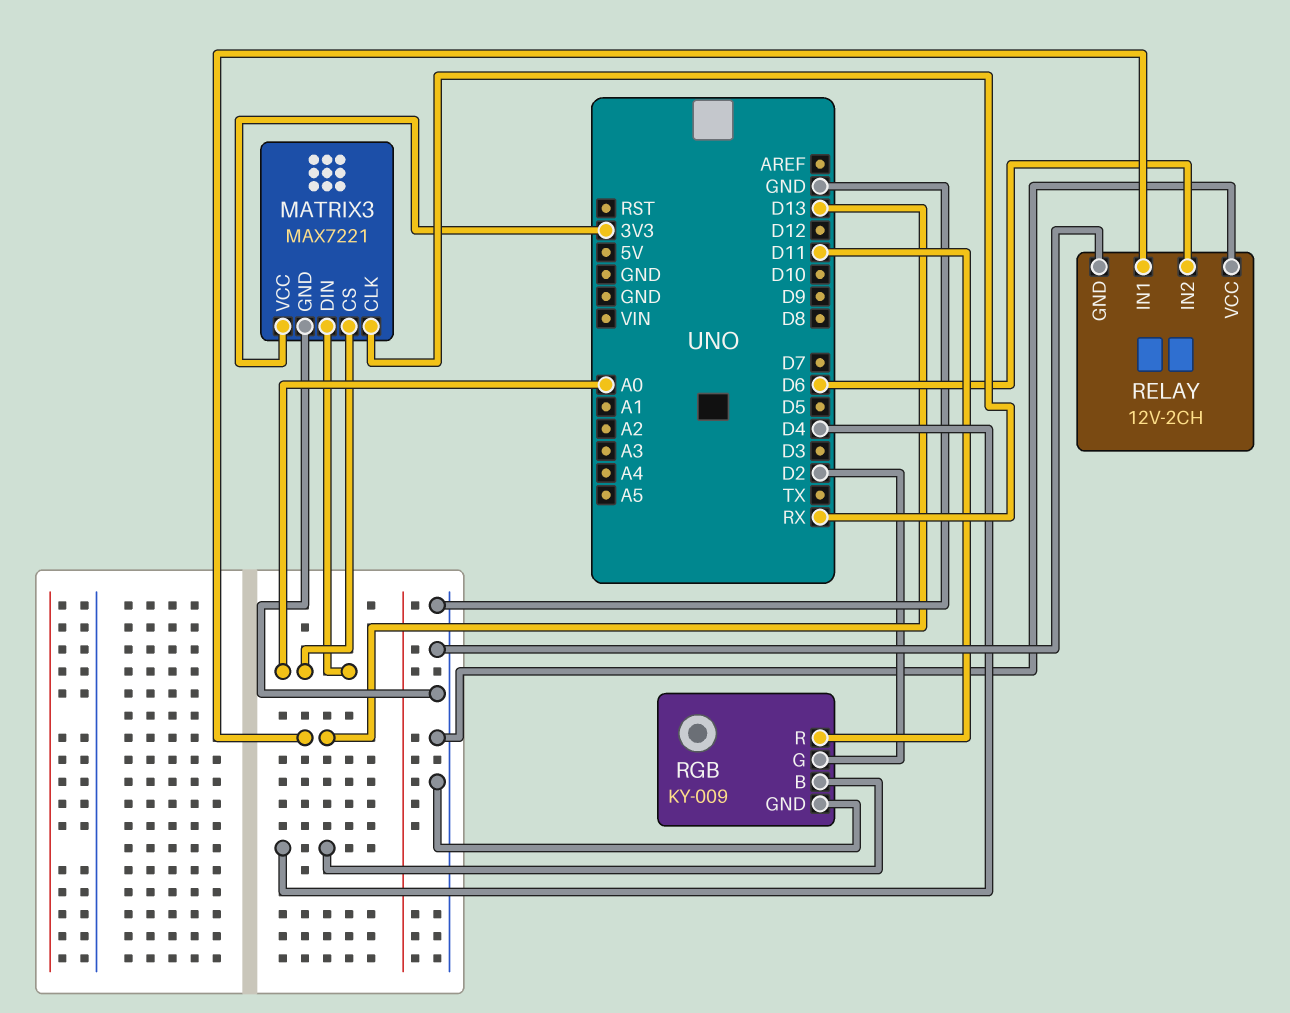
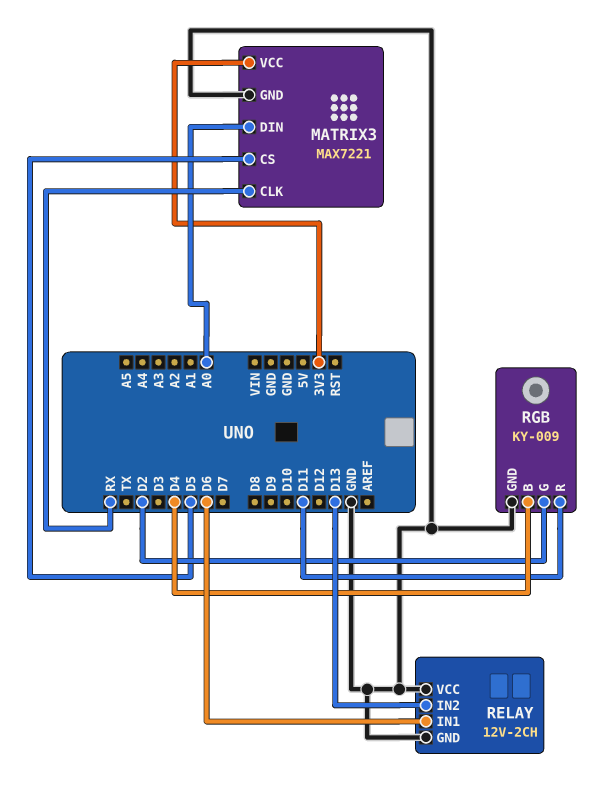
MATRIX3 pin CS: A0 -> D5
RELAY pin IN1: D13 -> D6
RELAY pin IN2: D6 -> D13

